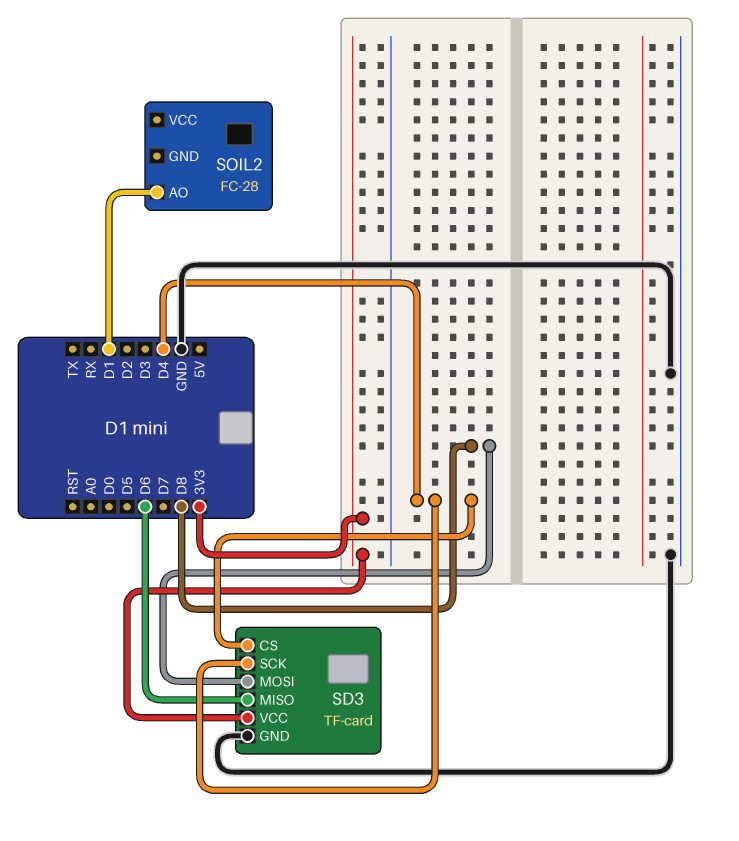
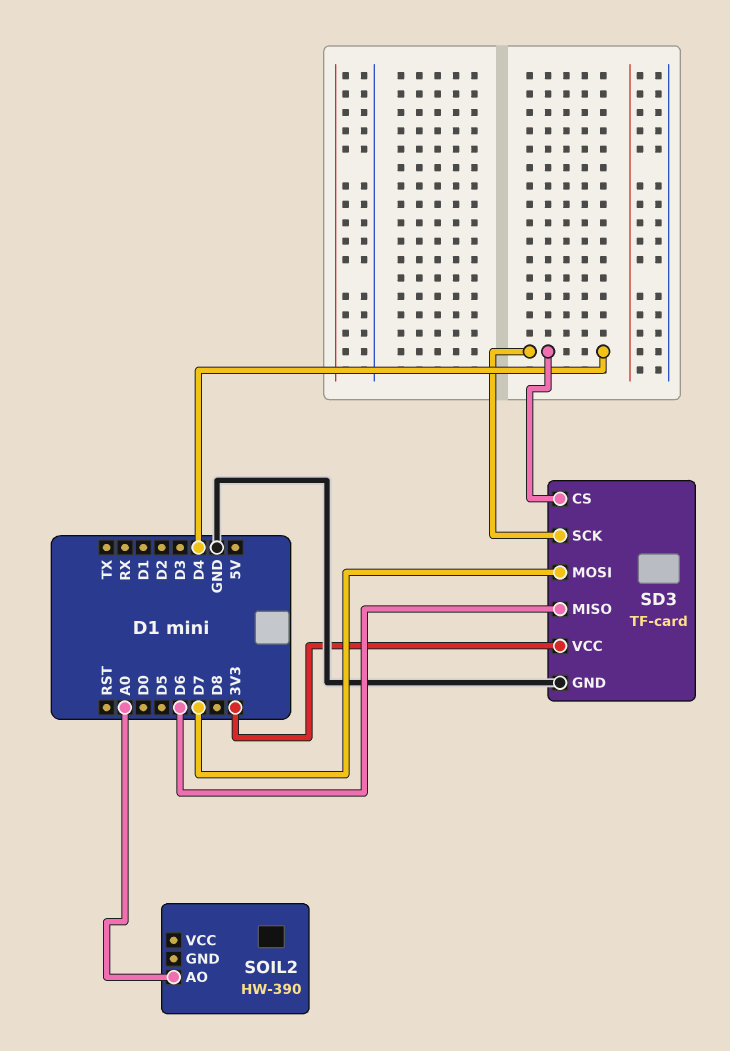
SD3 pin MOSI: D8 -> D7
SOIL2: FC-28 -> HW-390
SOIL2 pin AO: D1 -> A0

